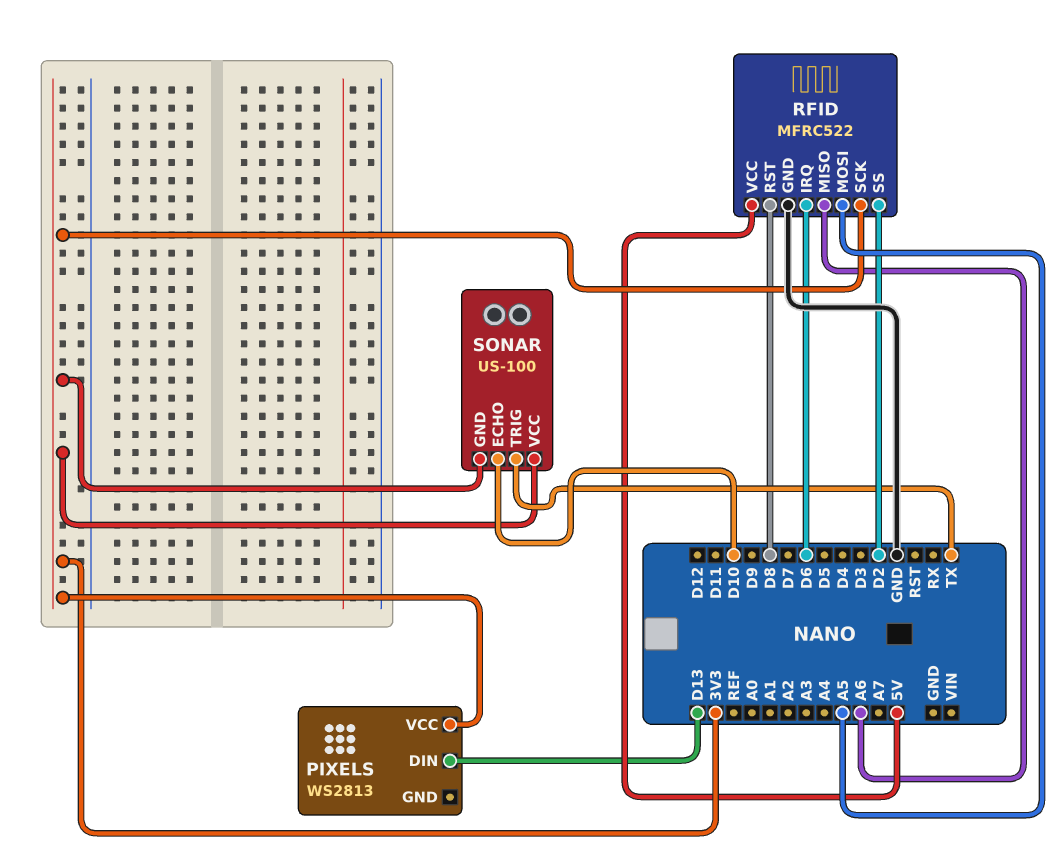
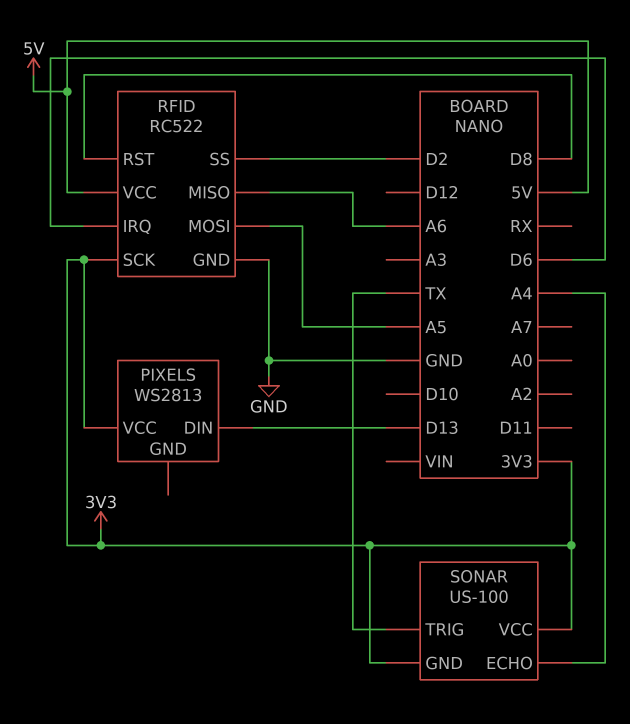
RFID: MFRC522 -> RC522
SONAR pin ECHO: D10 -> A4

